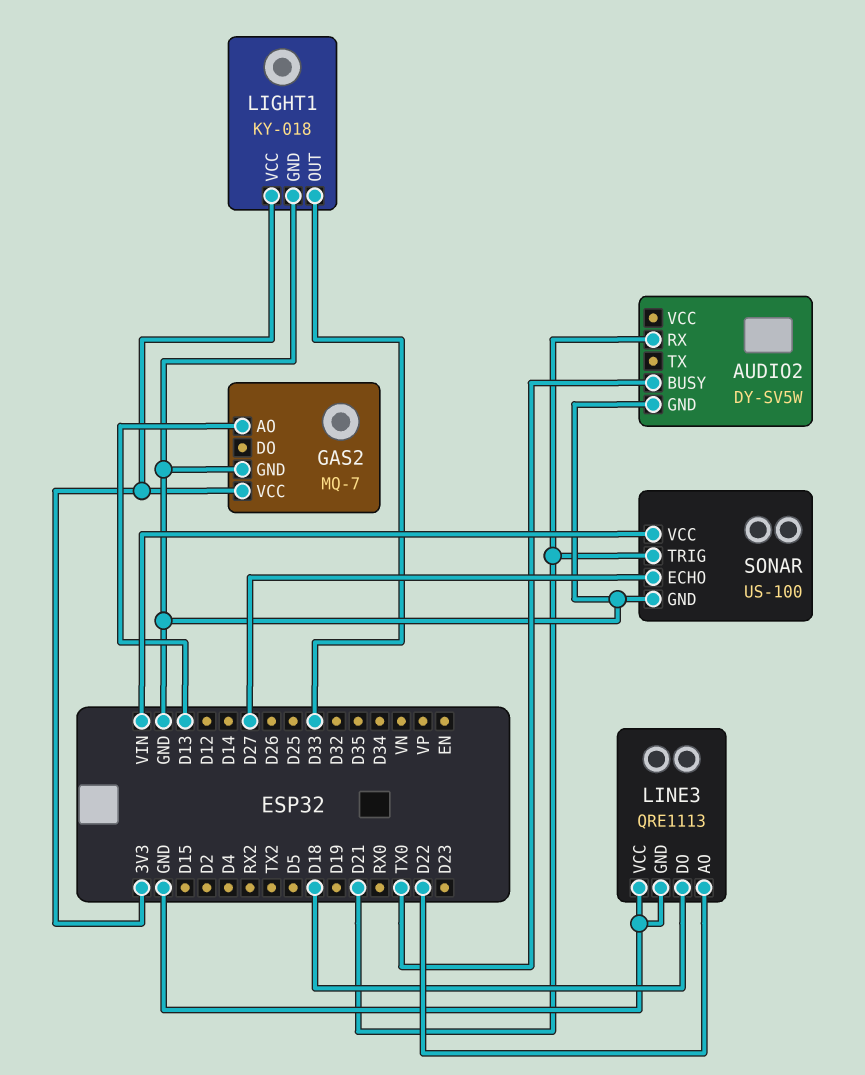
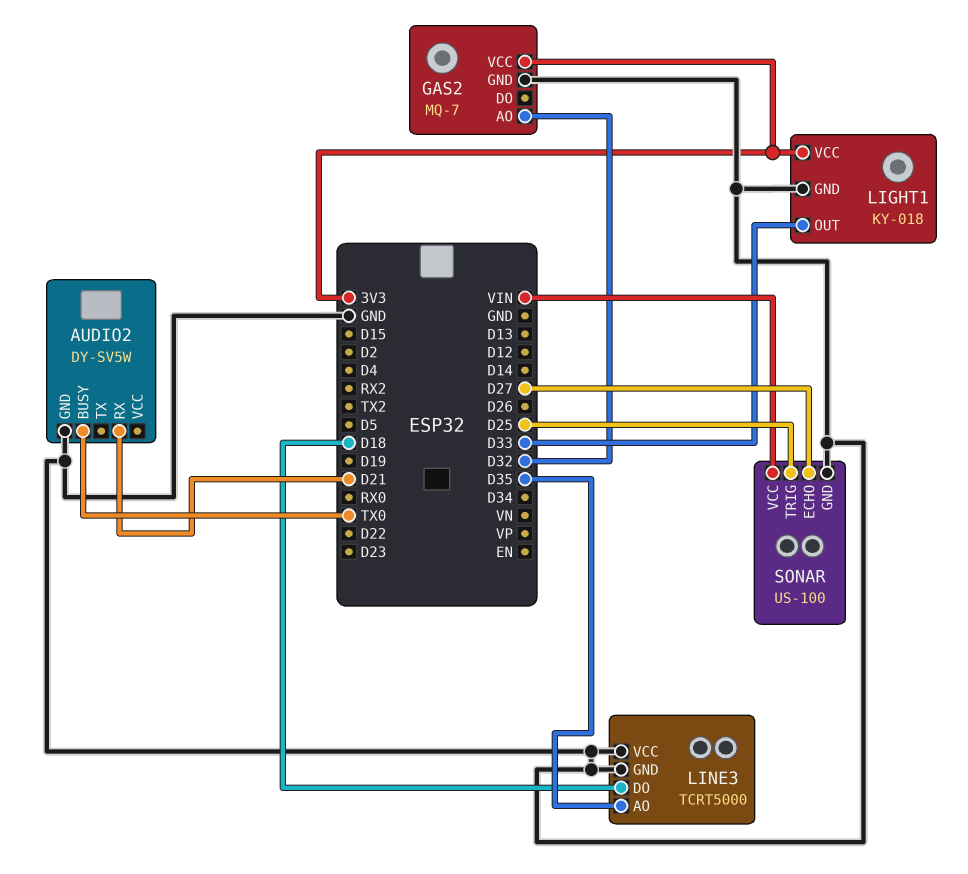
GAS2 pin AO: D13 -> D32
LINE3: QRE1113 -> TCRT5000
LINE3 pin AO: D22 -> D35
SONAR pin TRIG: D21 -> D25

